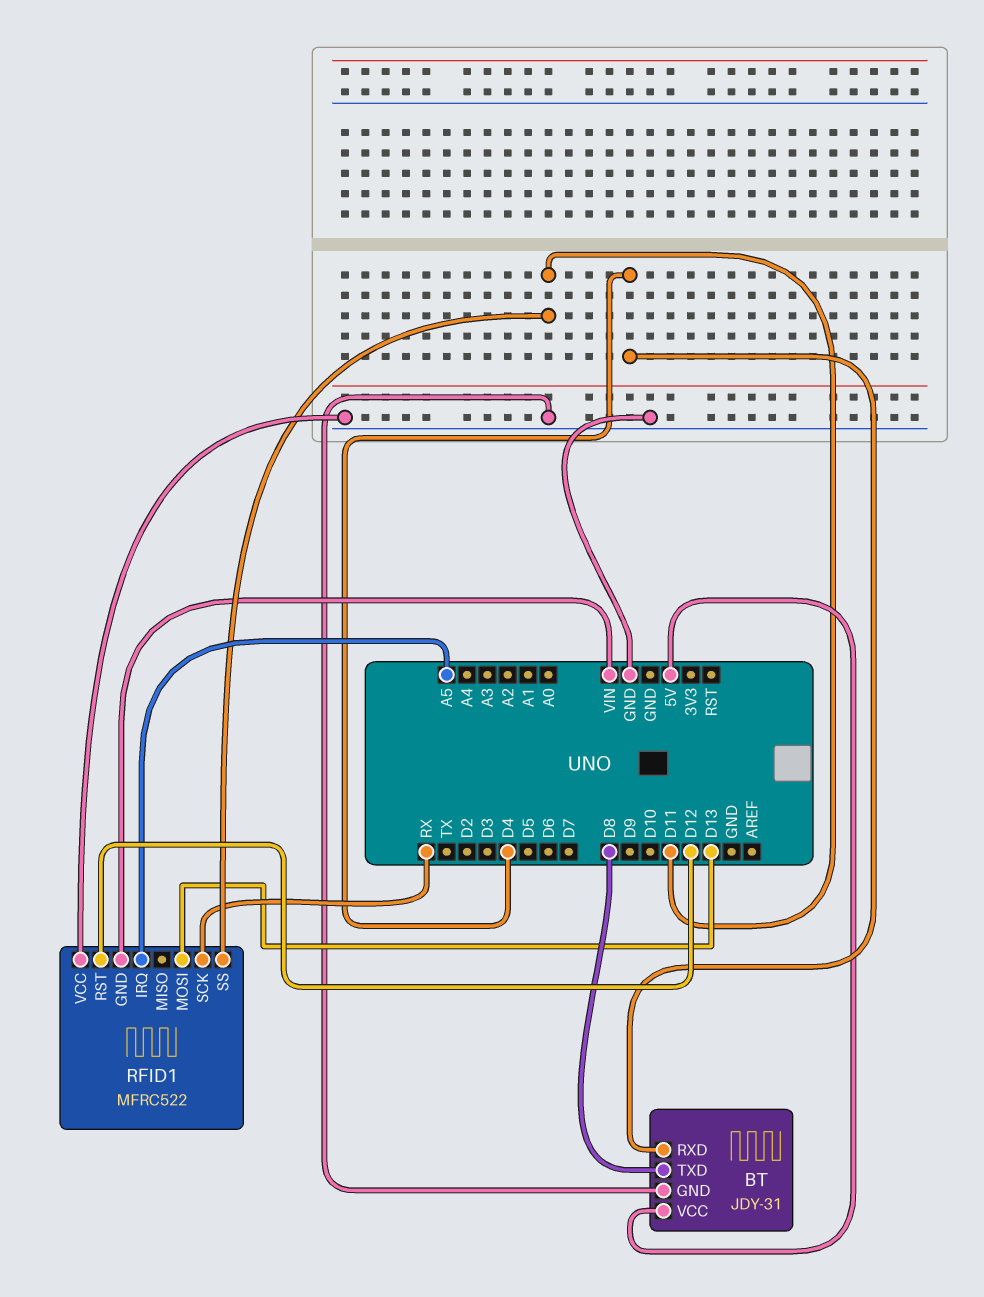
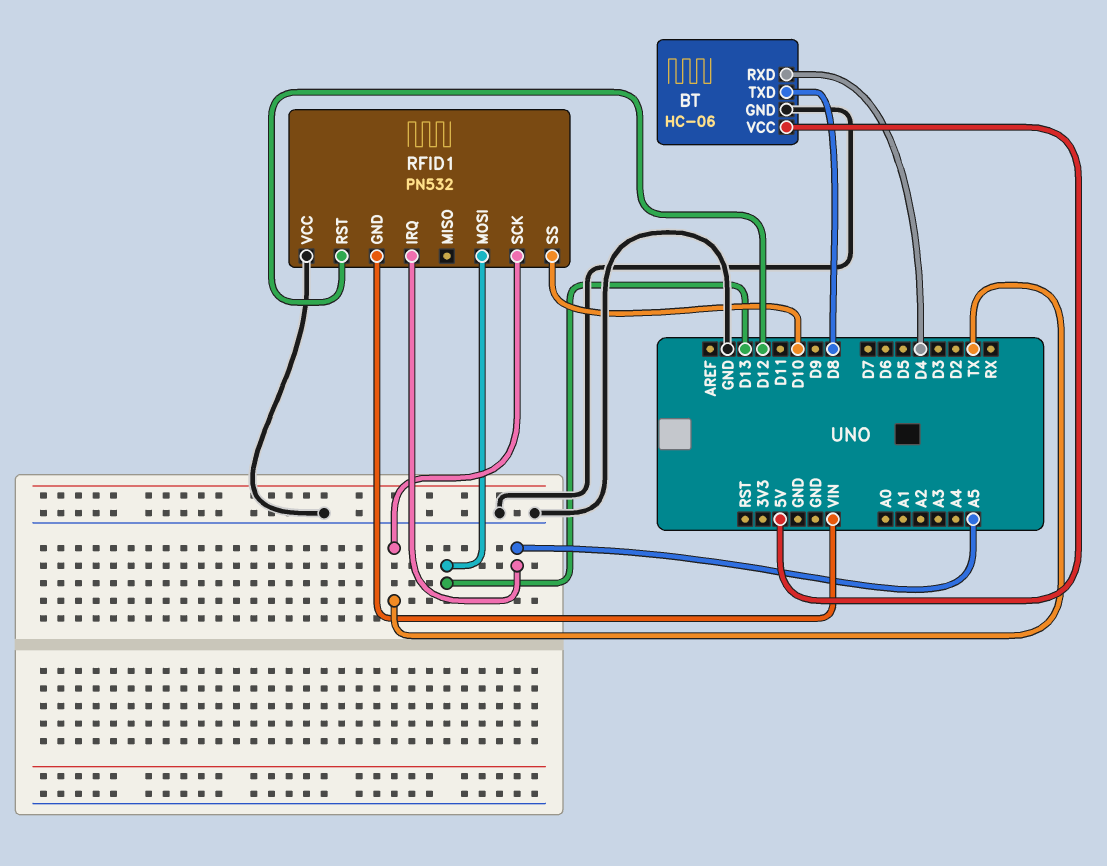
BT: JDY-31 -> HC-06
RFID1: MFRC522 -> PN532
RFID1 pin SCK: RX -> TX
RFID1 pin SS: D11 -> D10

